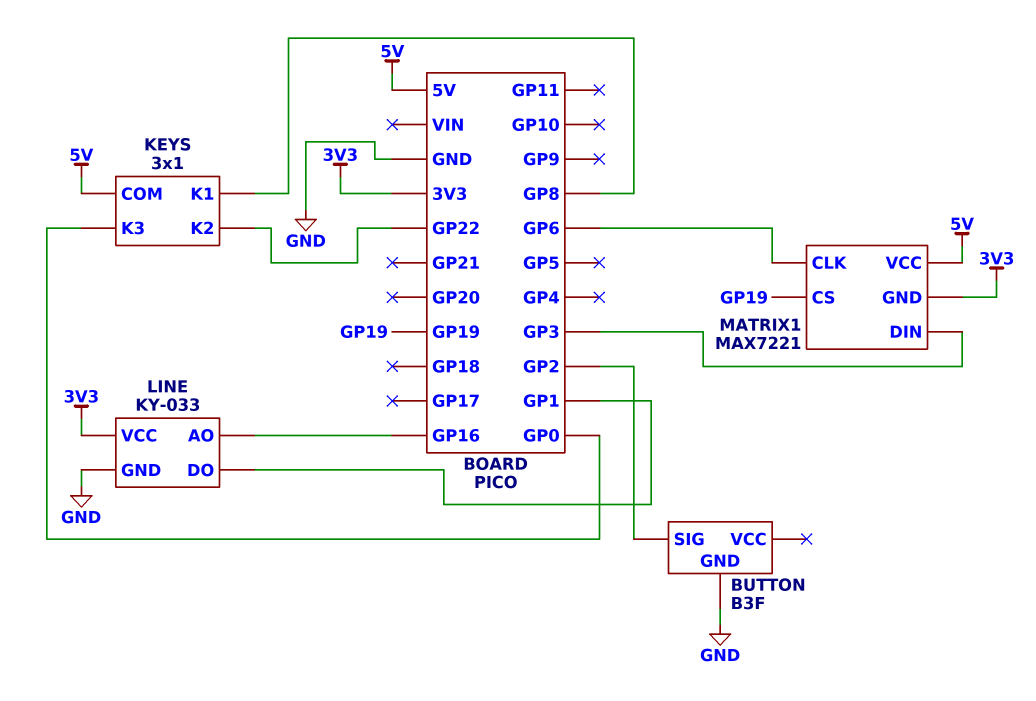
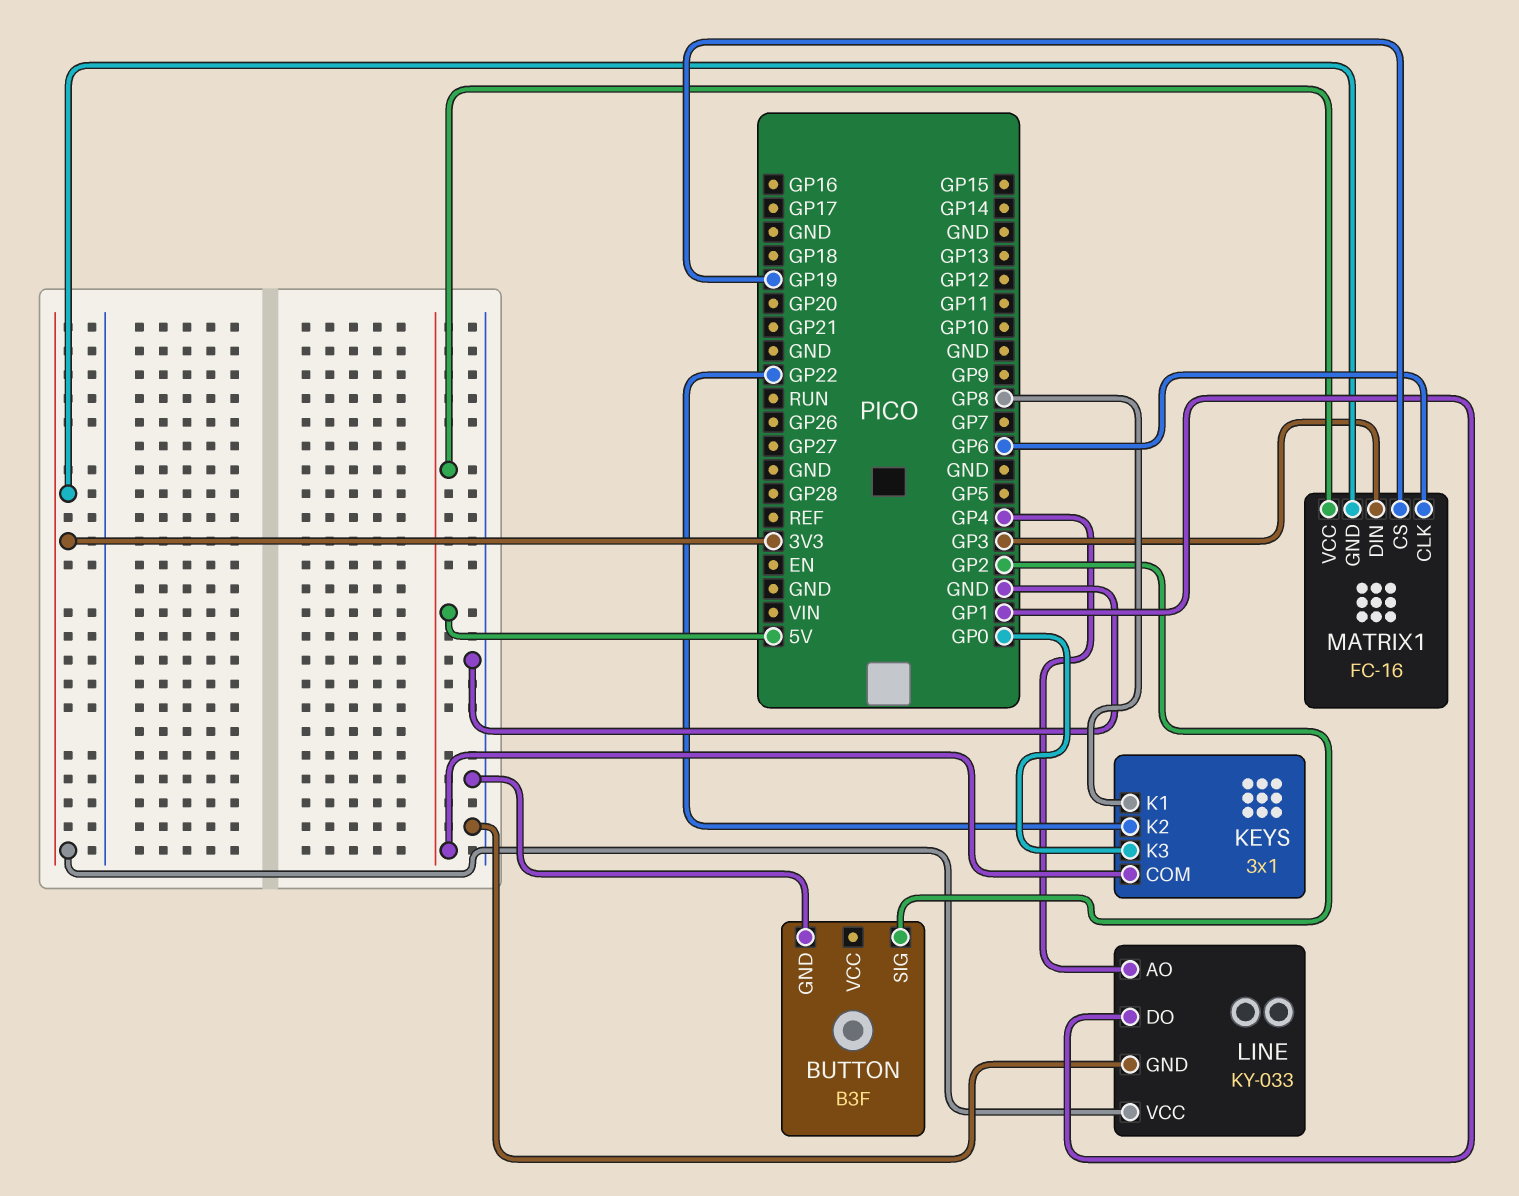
LINE pin AO: GP16 -> GP4
MATRIX1: MAX7221 -> FC-16

